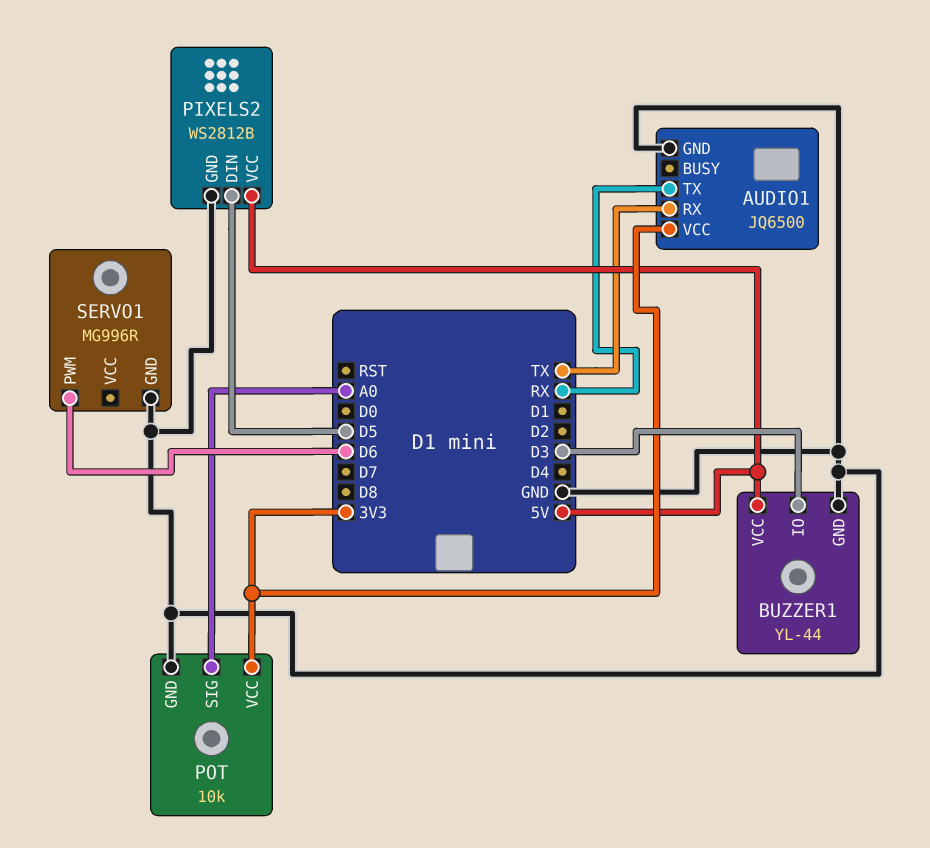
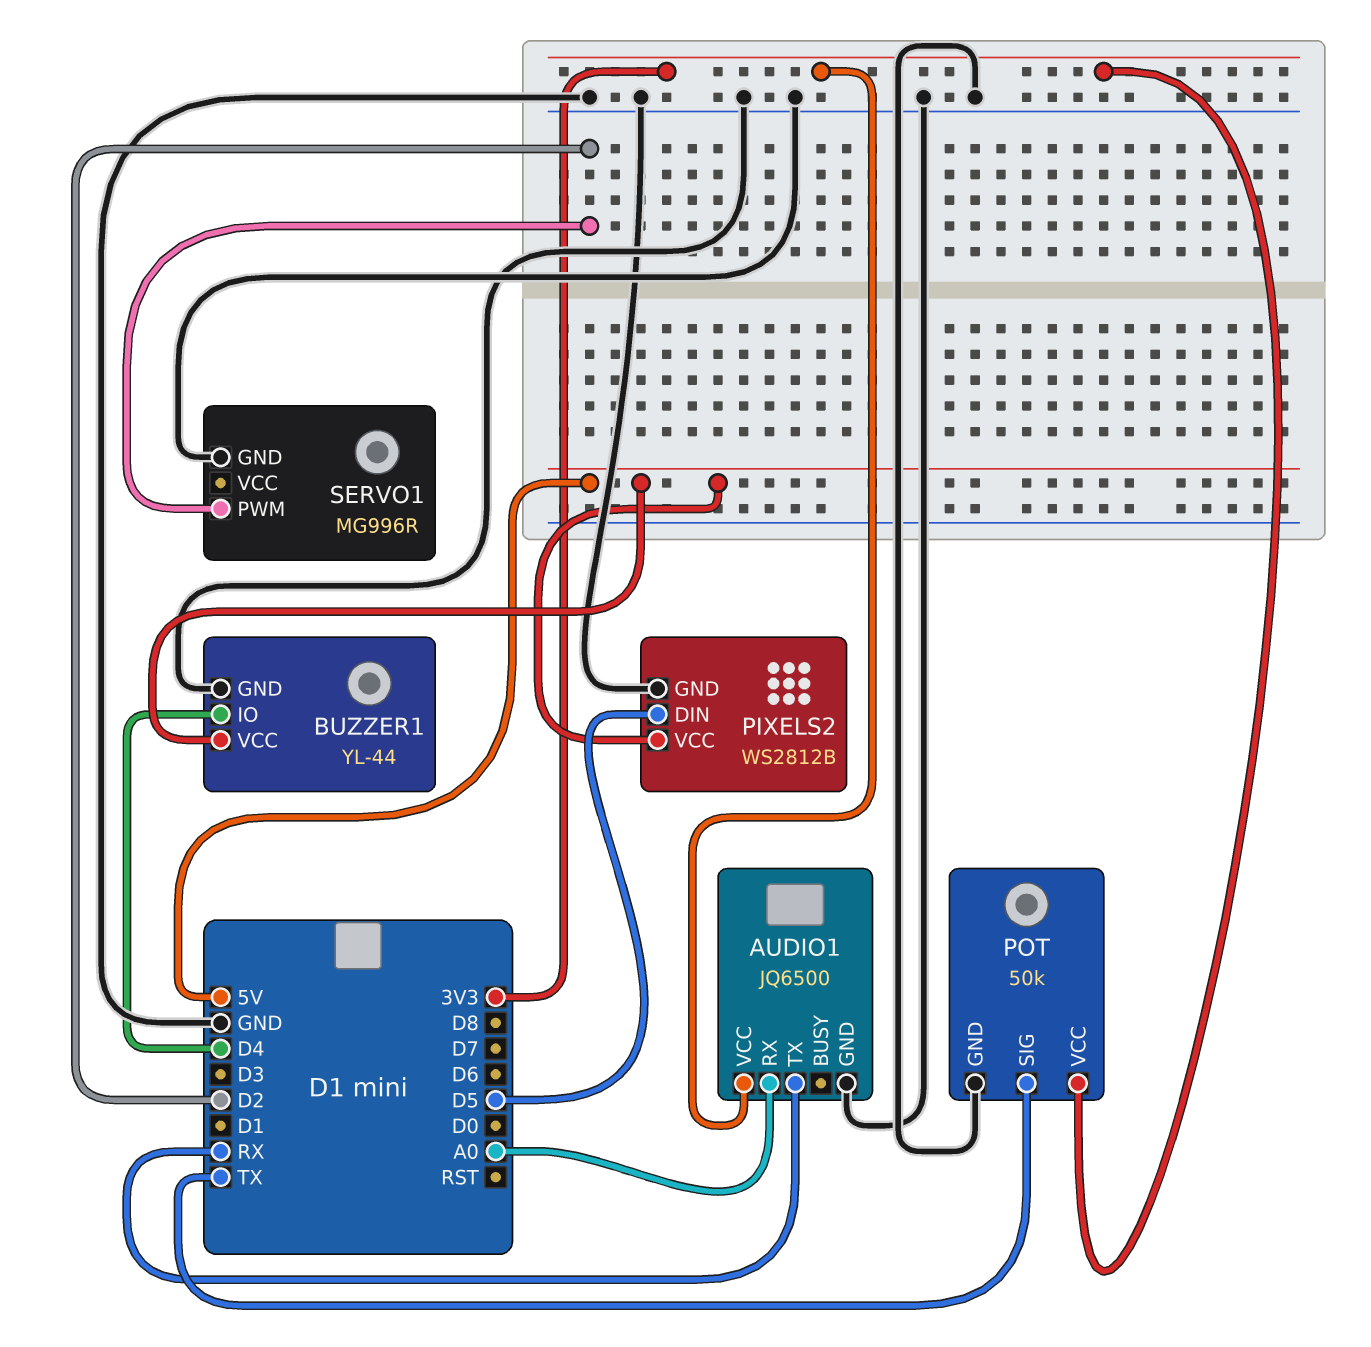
AUDIO1 pin RX: TX -> A0
BUZZER1 pin IO: D3 -> D4
POT: 10k -> 50k
POT pin SIG: A0 -> TX
SERVO1 pin PWM: D6 -> D2

